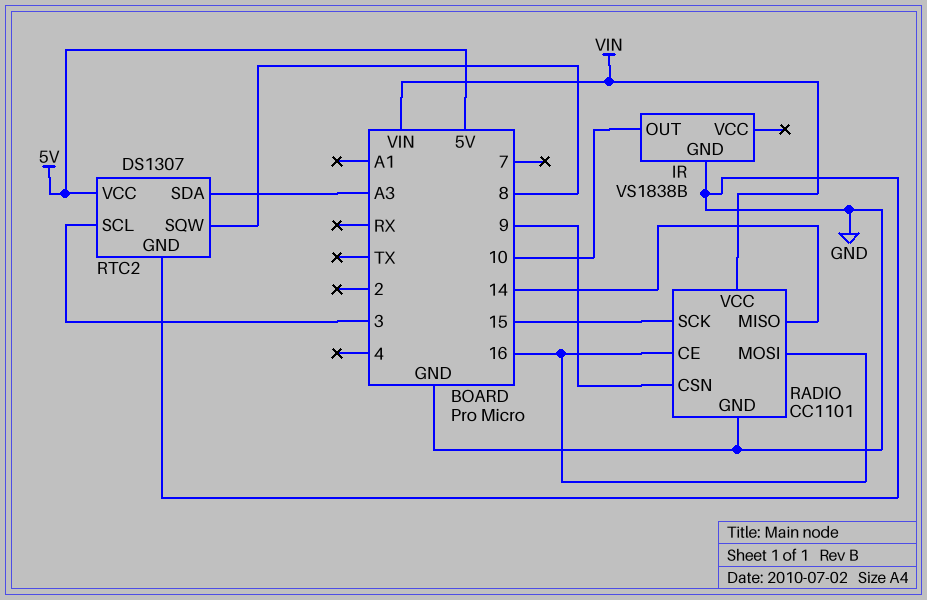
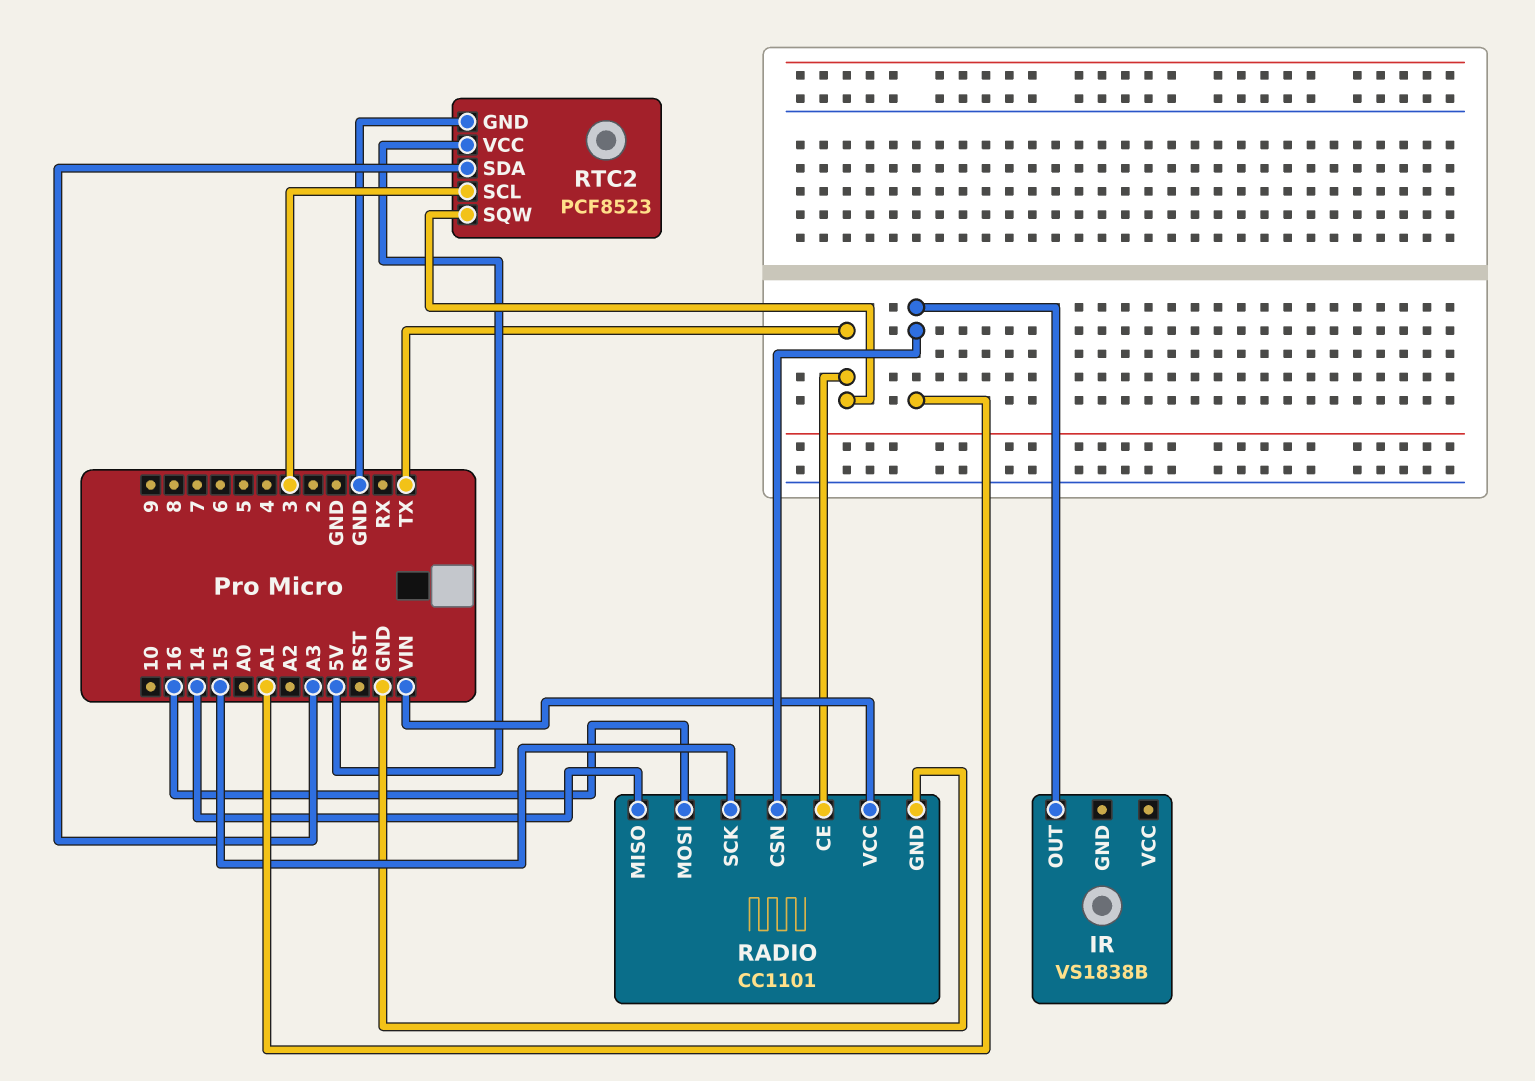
IR pin GND: GND -> none
IR pin OUT: 10 -> A1
RADIO pin CE: 16 -> TX
RADIO pin CSN: 9 -> A1
RTC2: DS1307 -> PCF8523
RTC2 pin SQW: 8 -> TX

